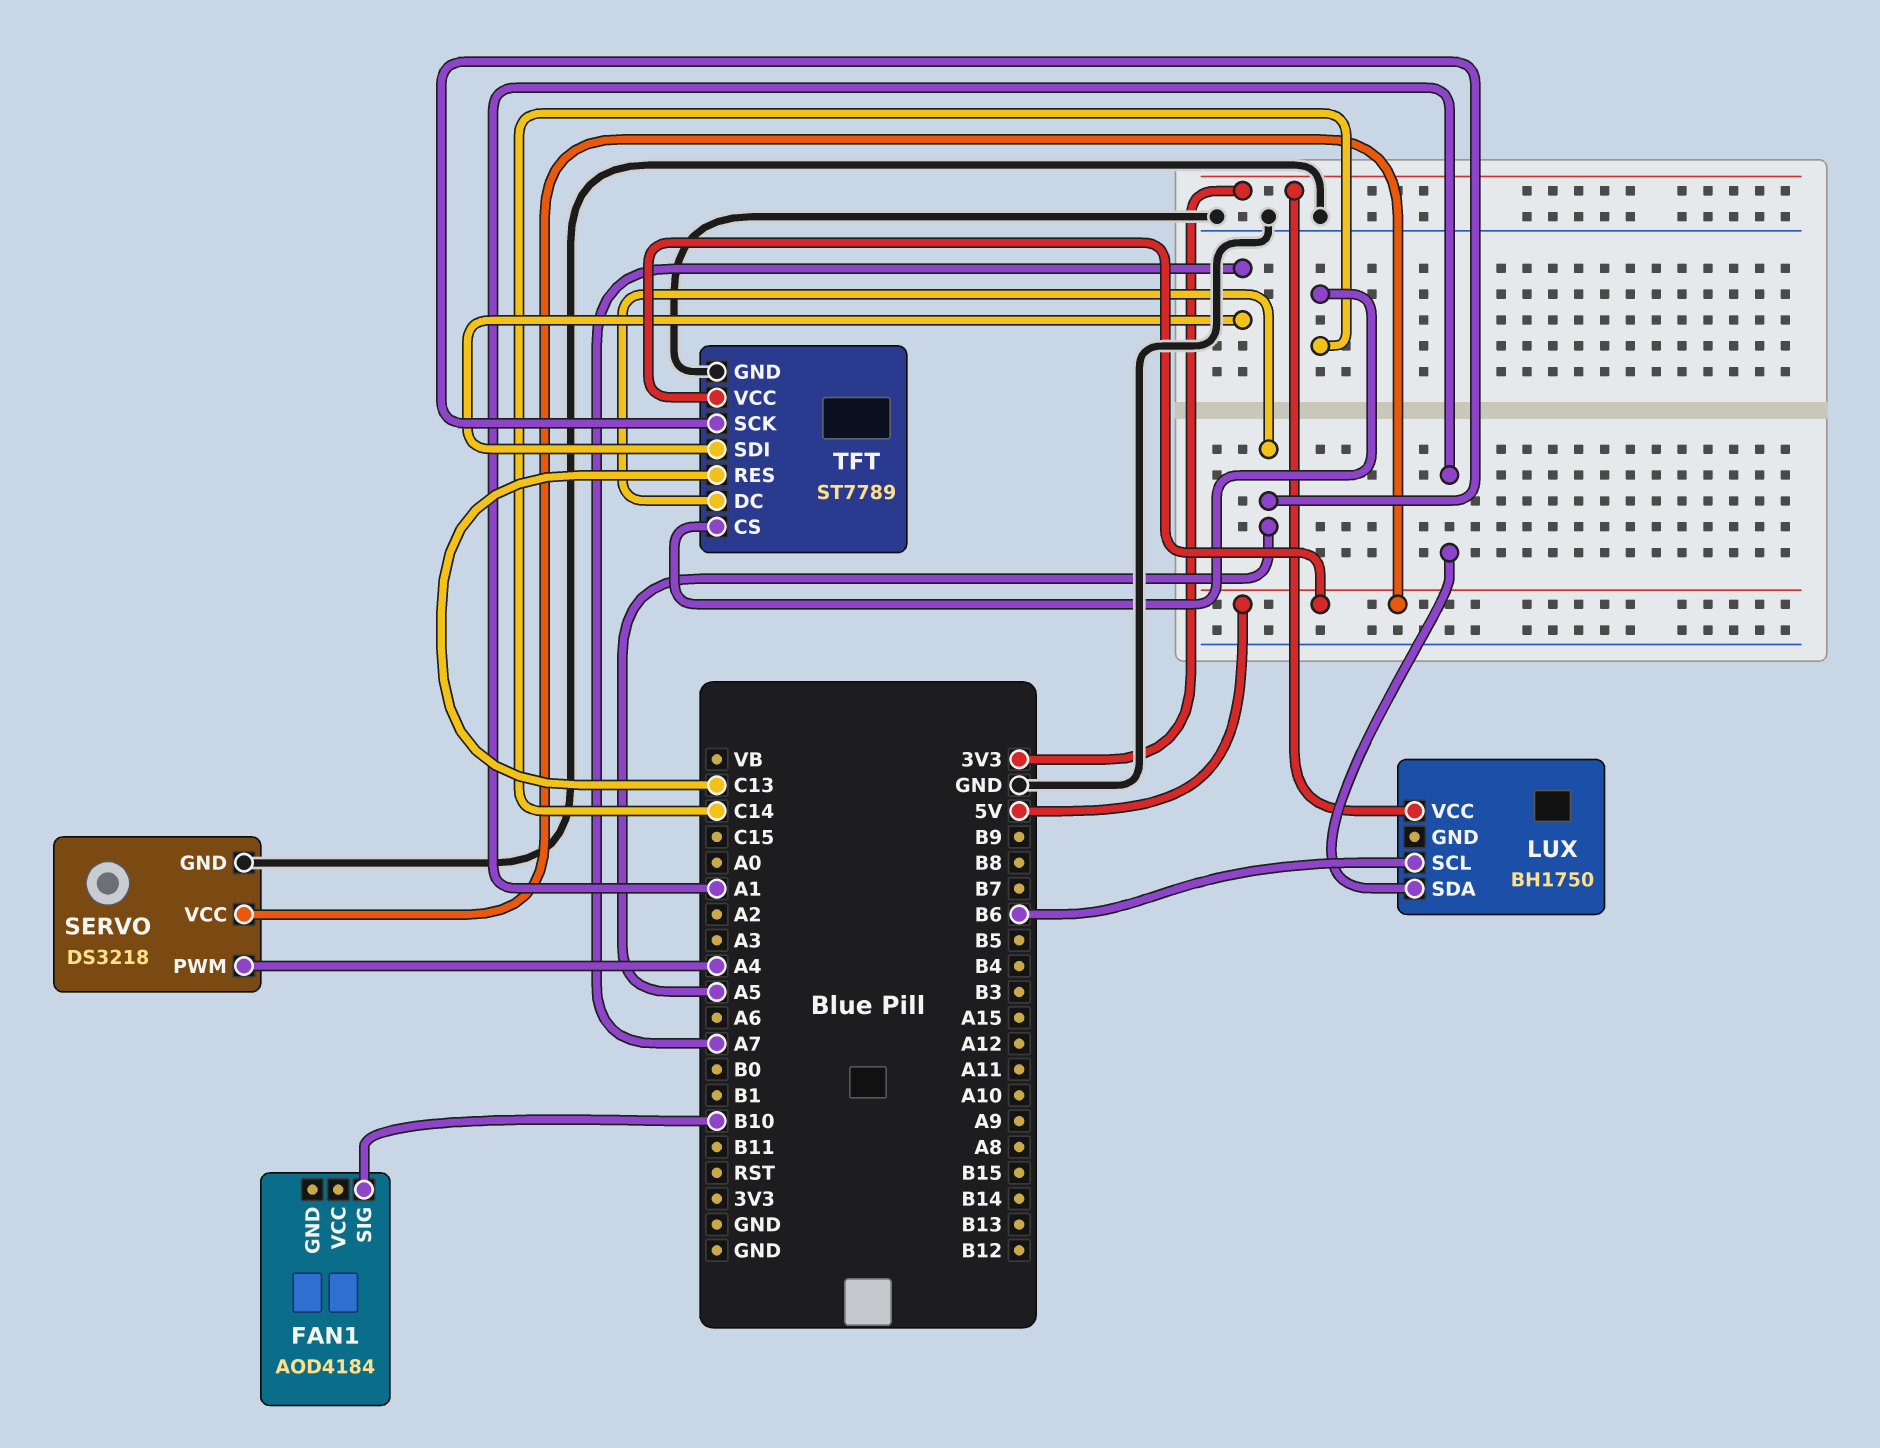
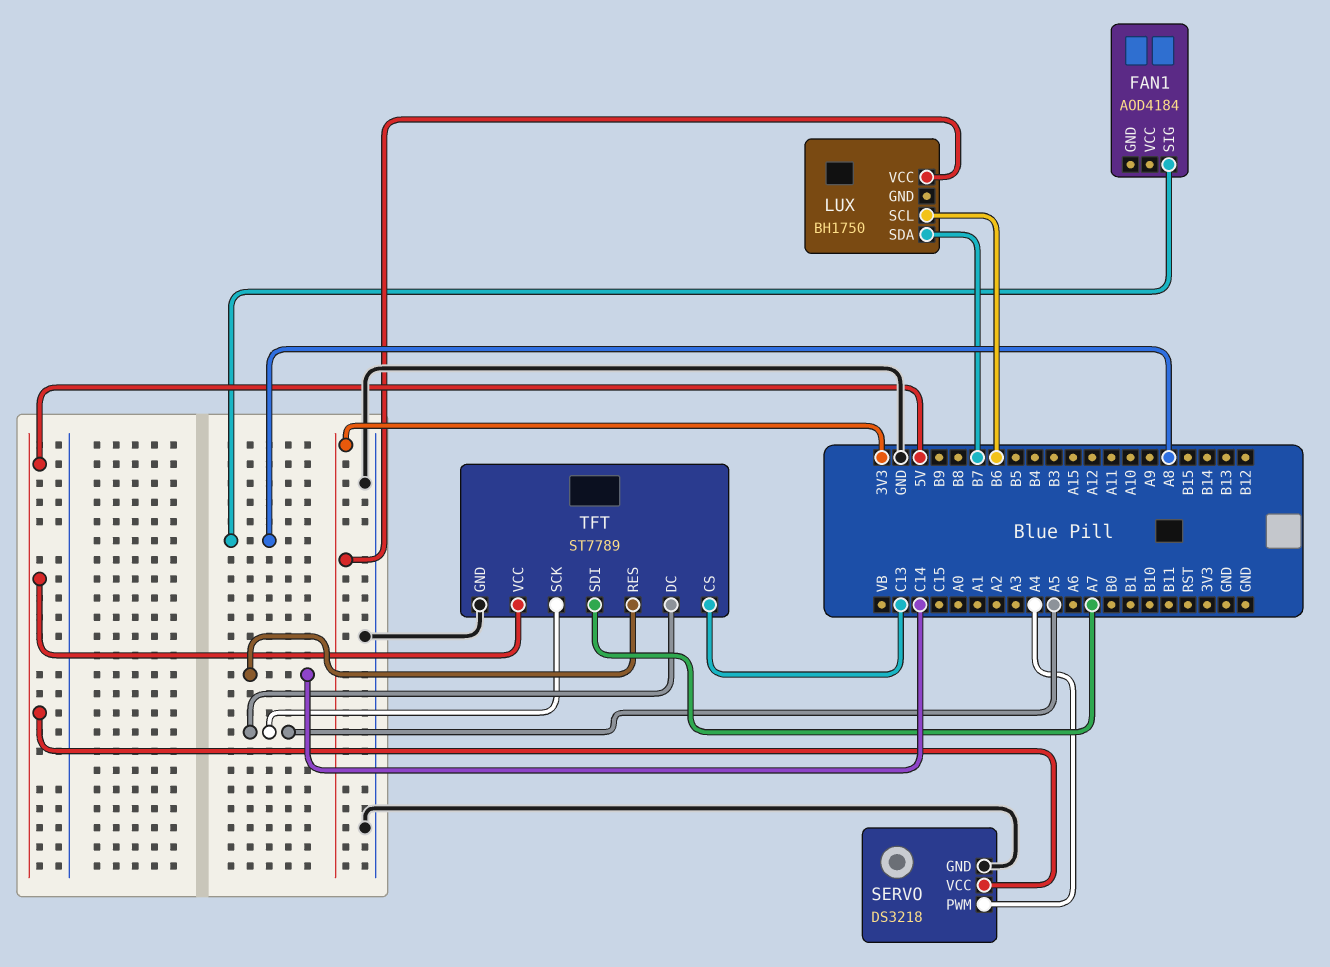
FAN1 pin SIG: B10 -> A8
LUX pin SDA: A1 -> B7
TFT pin CS: C14 -> C13
TFT pin RES: C13 -> C14

